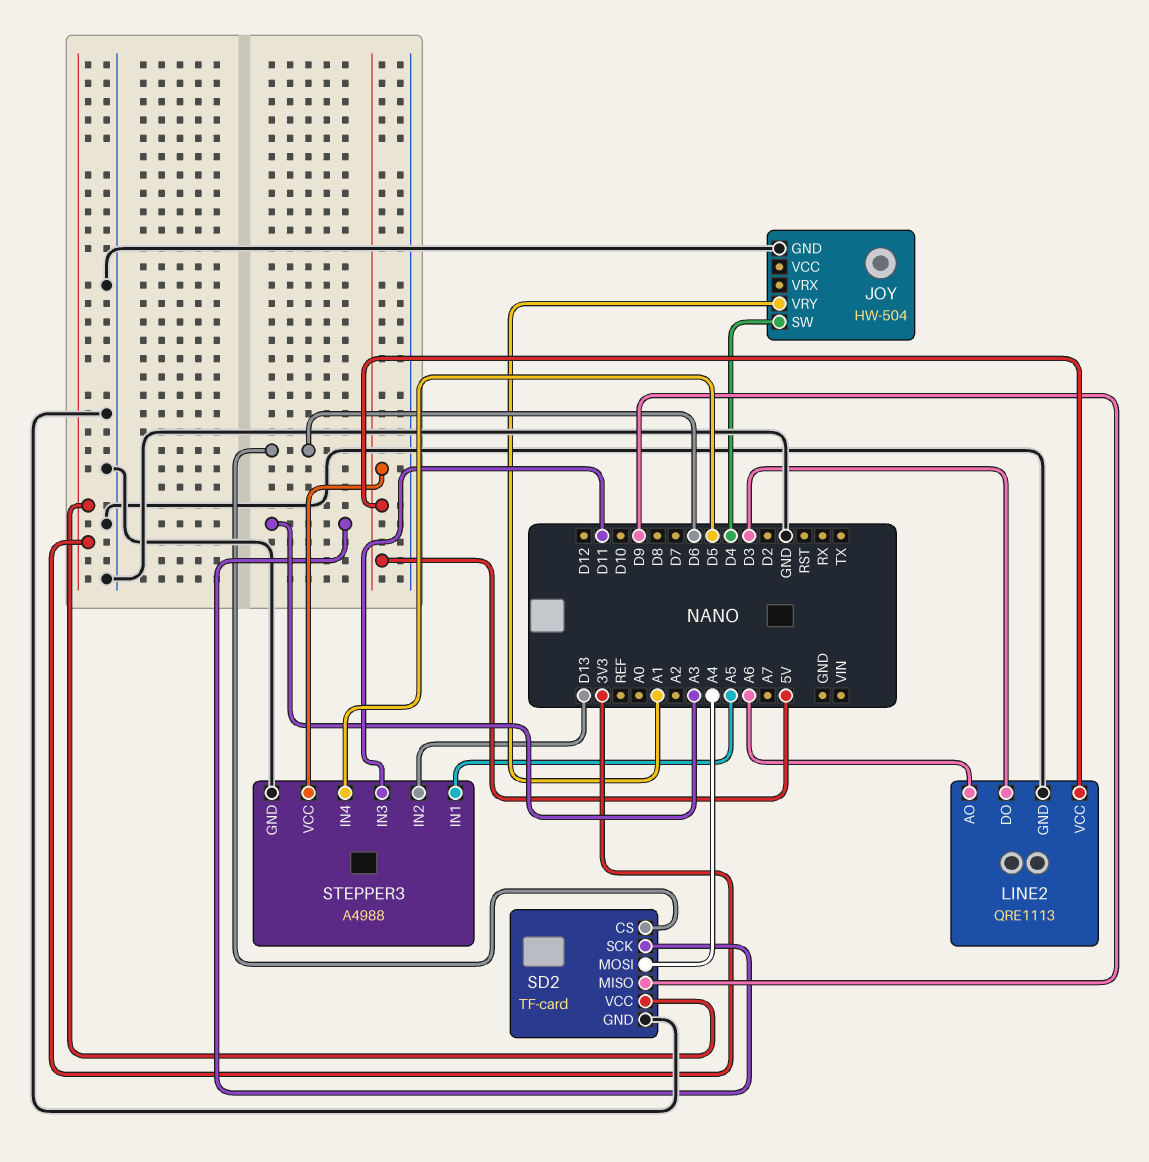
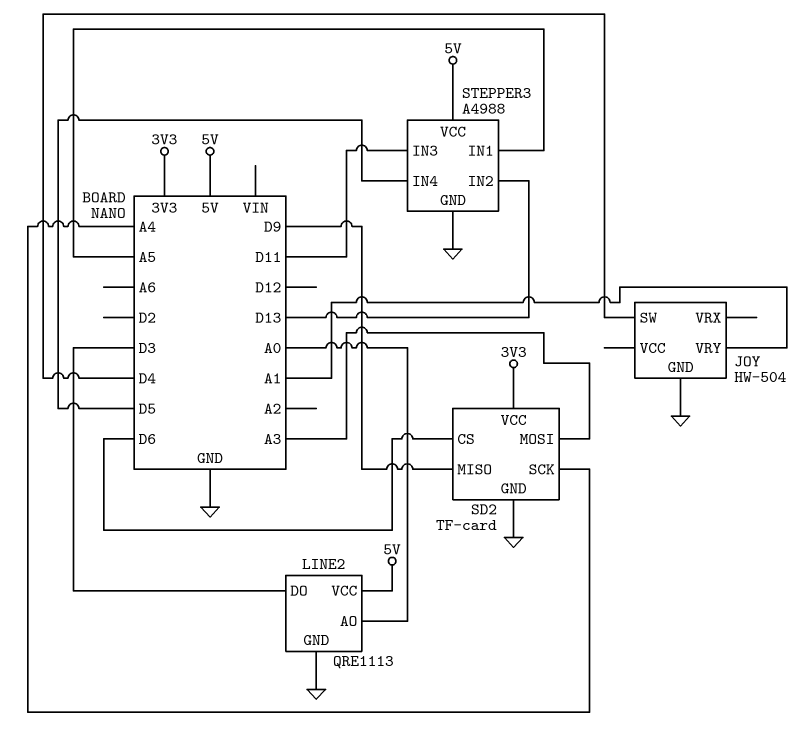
LINE2 pin AO: A6 -> A0
SD2 pin MOSI: A4 -> A3
SD2 pin SCK: A3 -> A4

